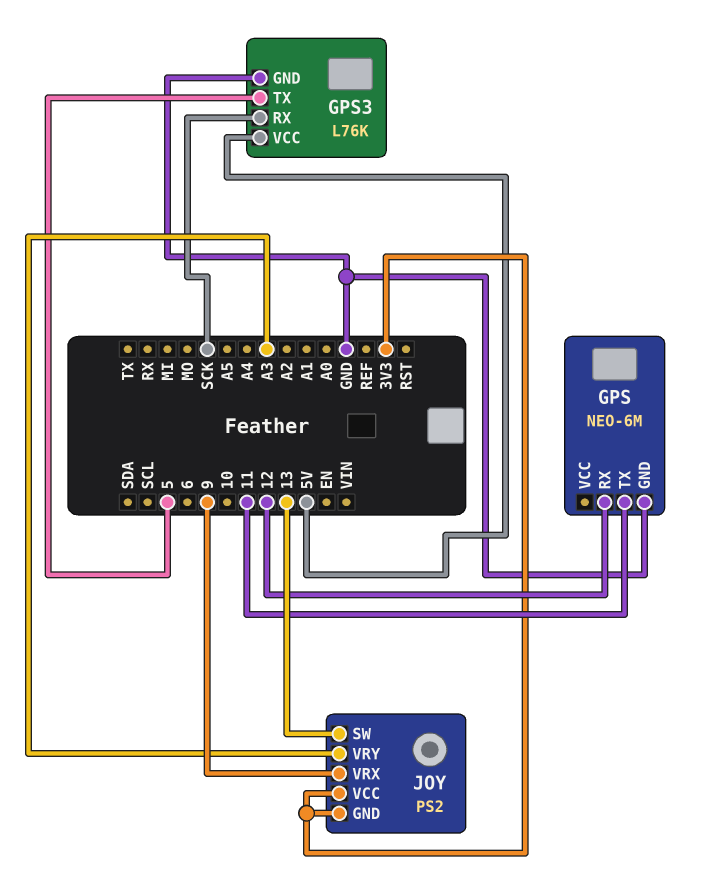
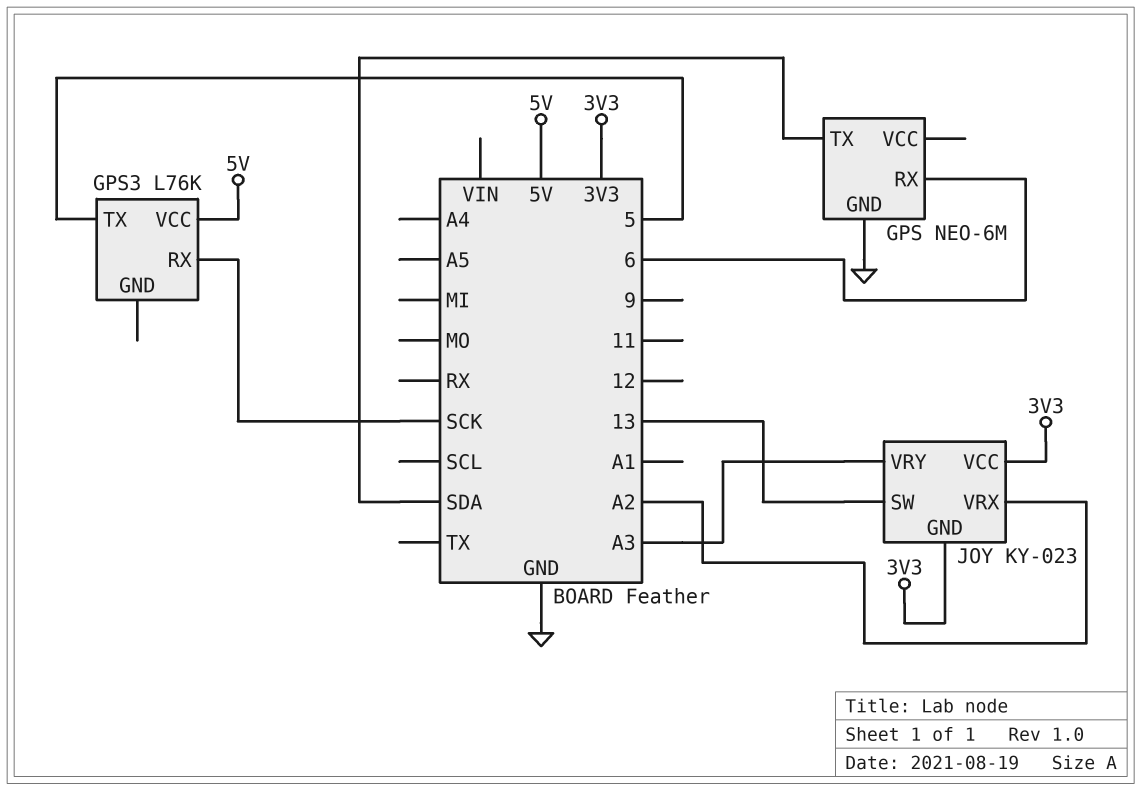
GPS pin RX: 12 -> 6
GPS pin TX: 11 -> SDA
GPS3 pin GND: GND -> none
JOY: PS2 -> KY-023
JOY pin VRX: 9 -> A2

